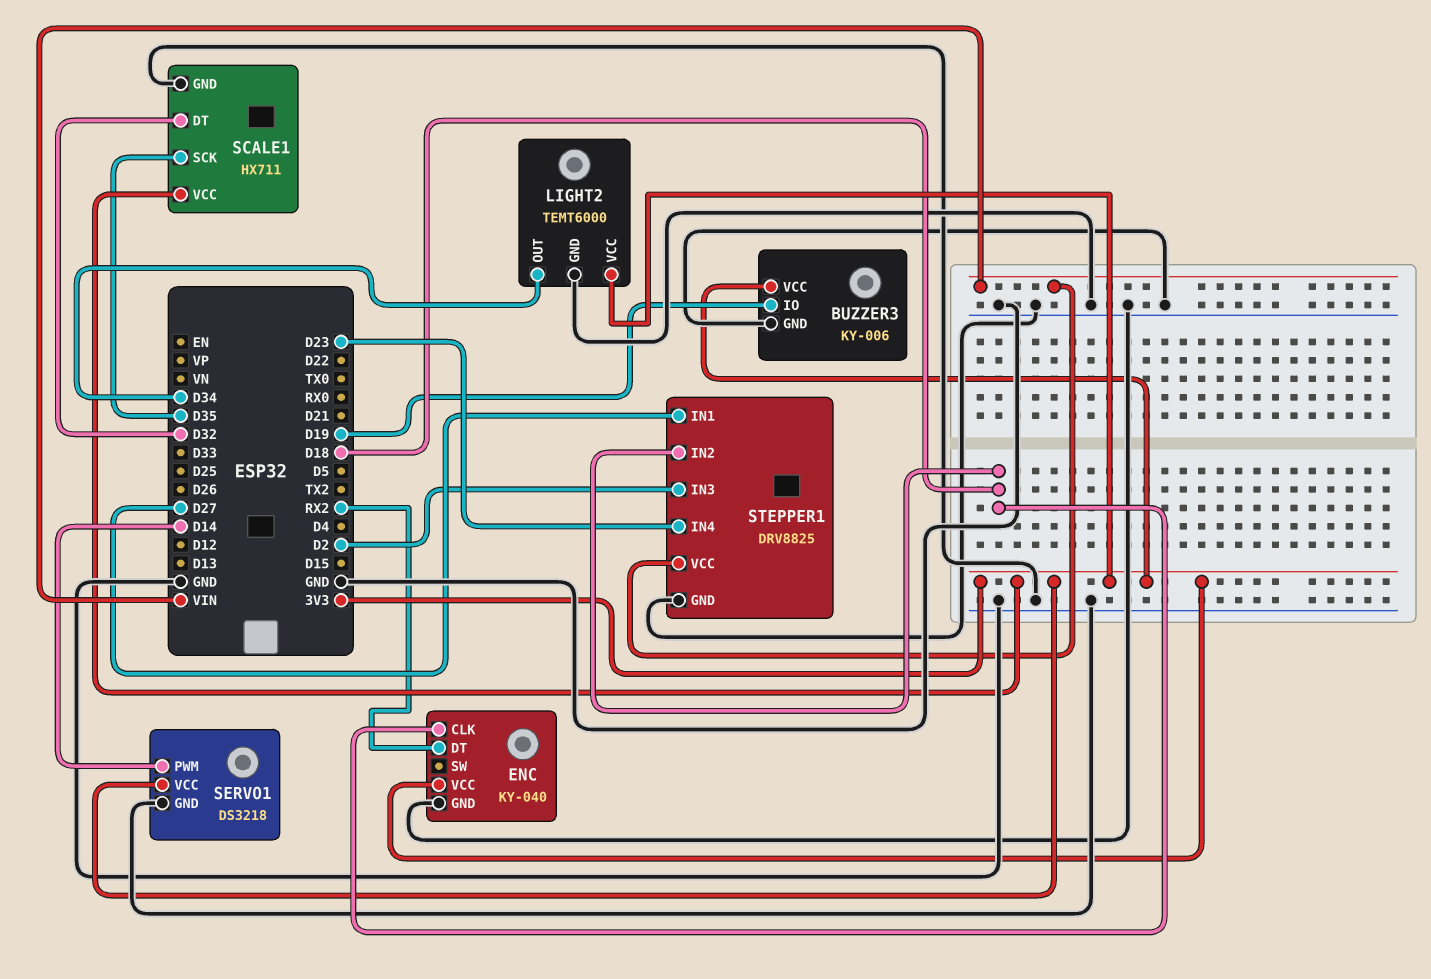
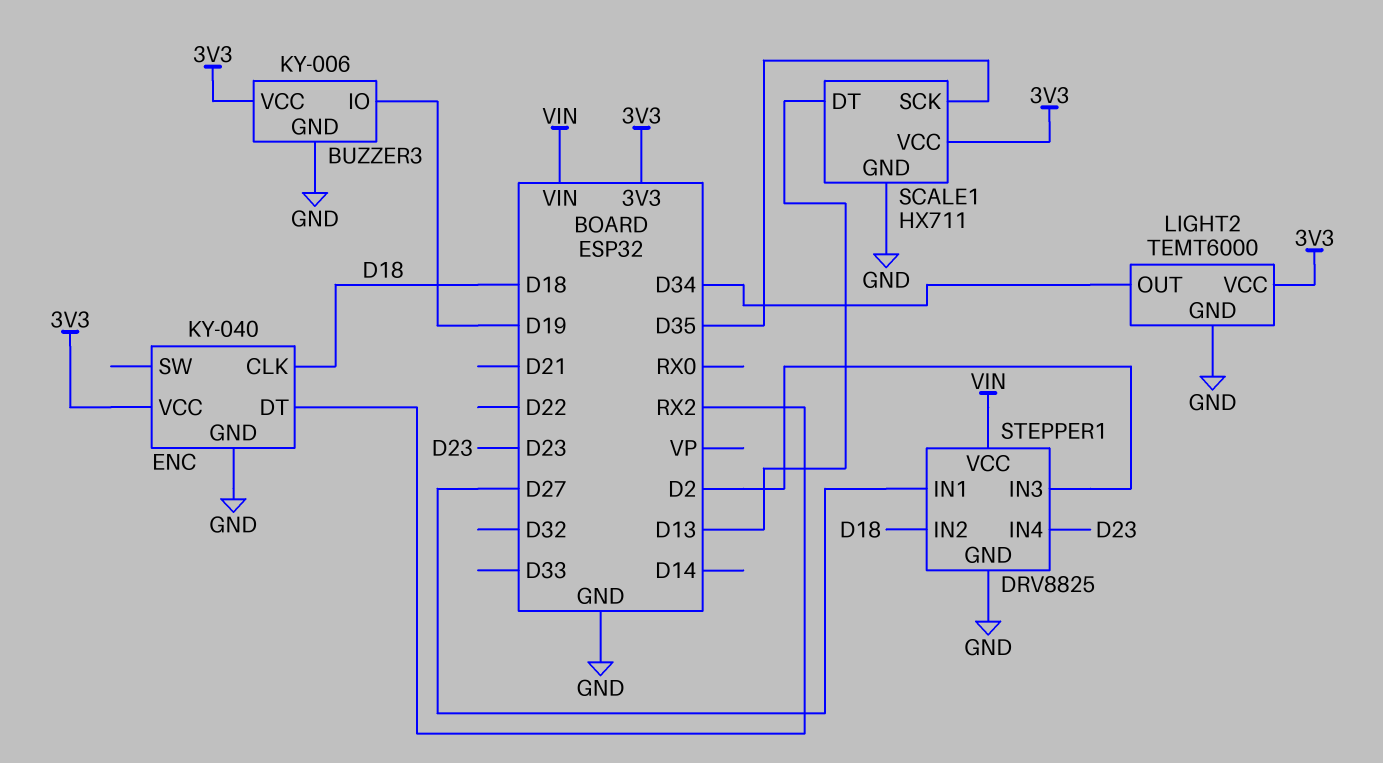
SCALE1 pin DT: D32 -> D13
SERVO1: DS3218 -> none
SERVO1 pin GND: GND -> none
SERVO1 pin PWM: D14 -> none
SERVO1 pin VCC: 3V3 -> none

